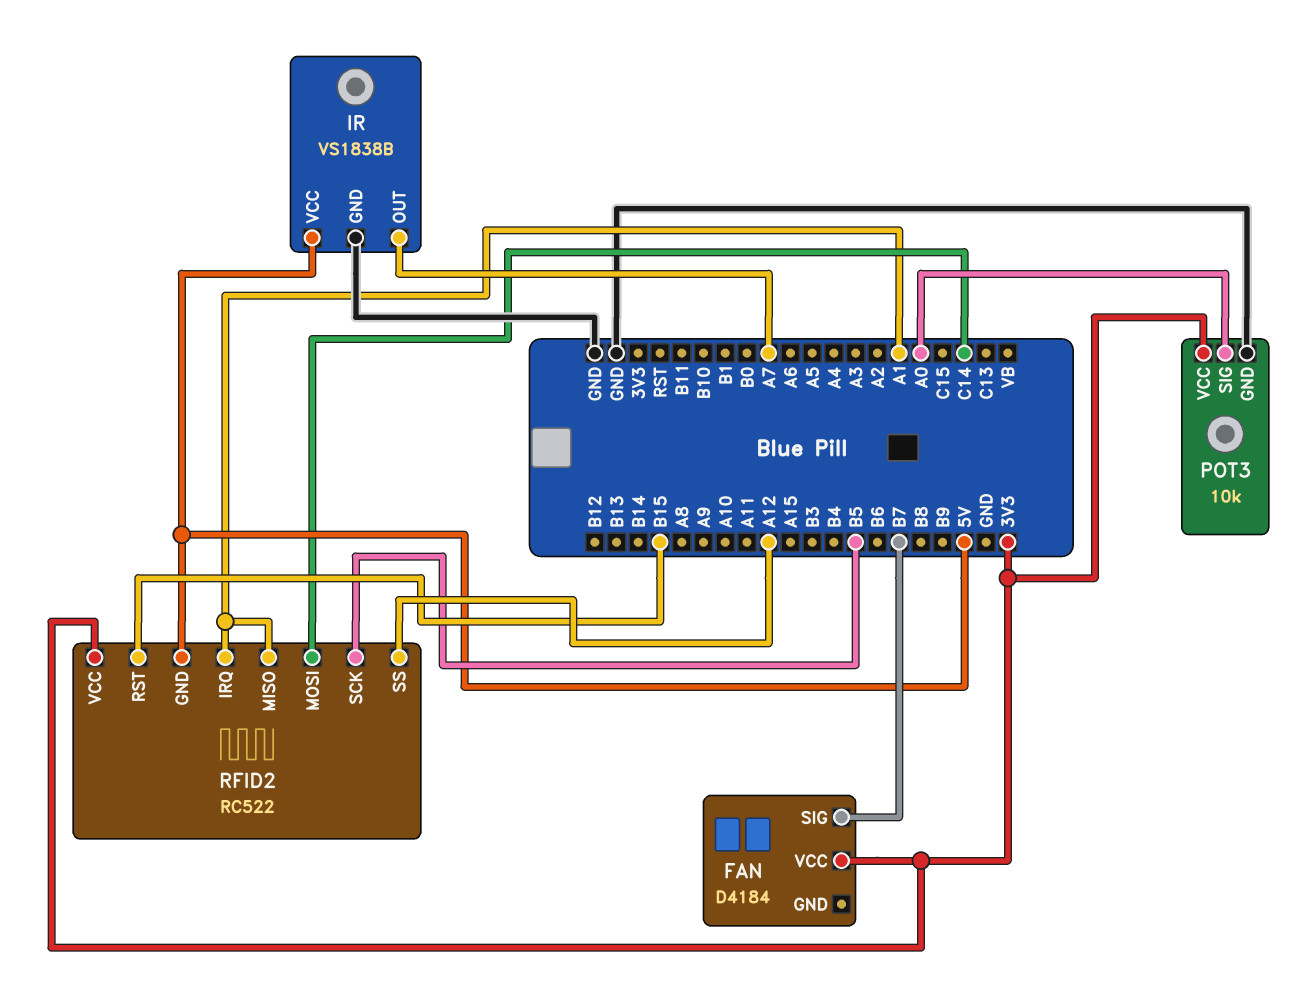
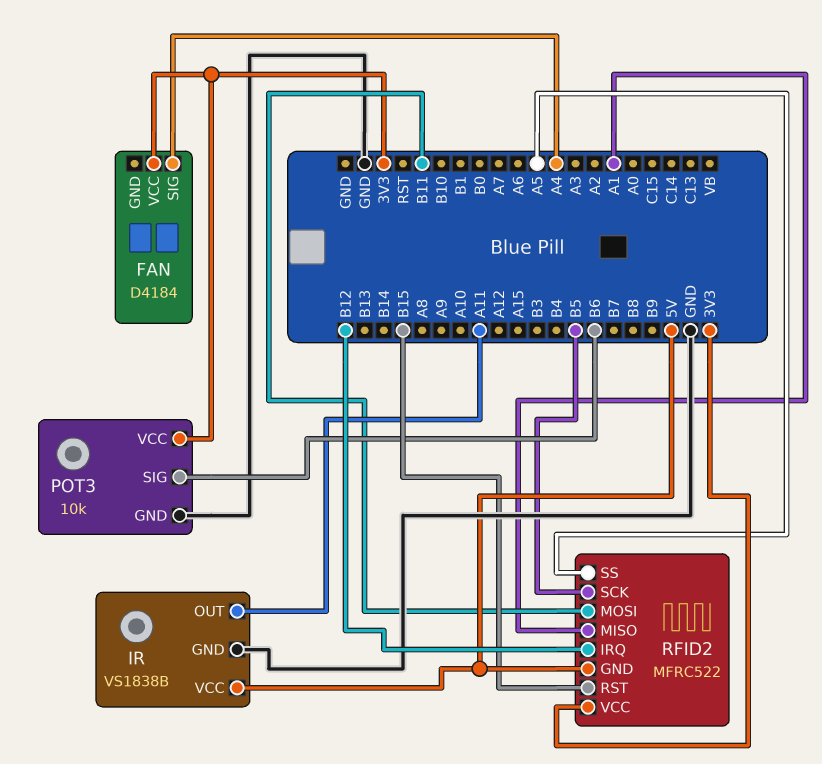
FAN pin SIG: B7 -> A4
IR pin OUT: A7 -> A11
POT3 pin SIG: A0 -> B6
RFID2: RC522 -> MFRC522
RFID2 pin IRQ: A1 -> B12
RFID2 pin MOSI: C14 -> B11
RFID2 pin SS: A12 -> A5

